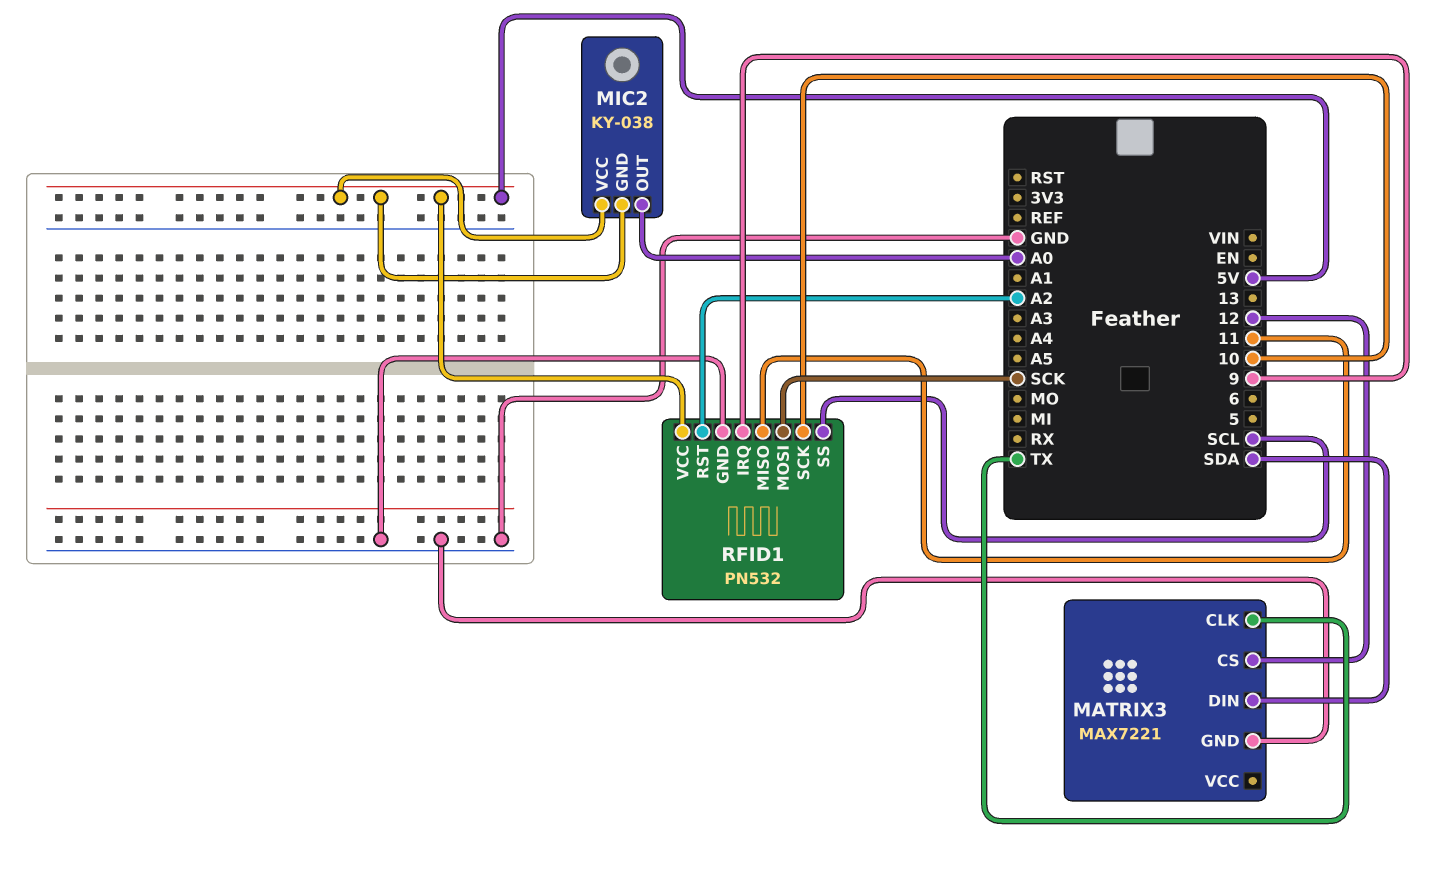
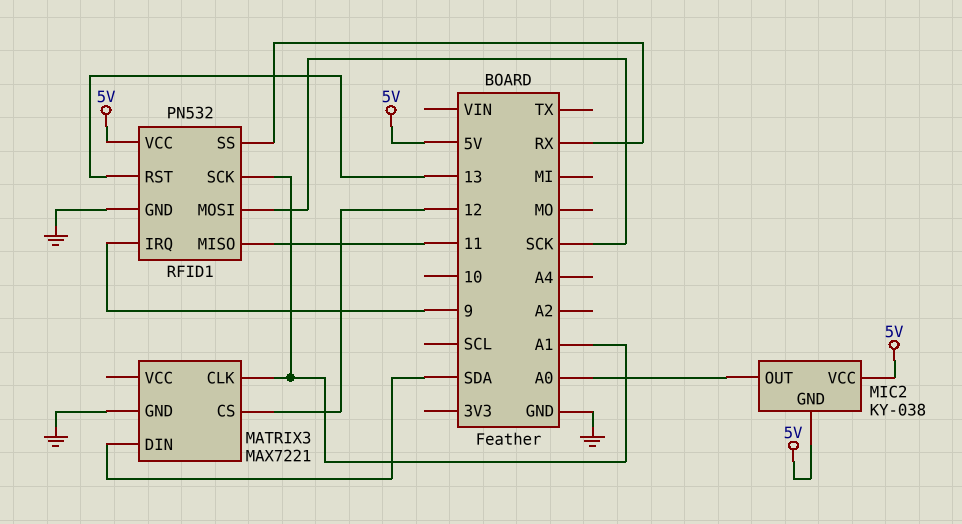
MATRIX3 pin CLK: TX -> A1
RFID1 pin RST: A2 -> 13
RFID1 pin SCK: 10 -> A1
RFID1 pin SS: SCL -> RX

